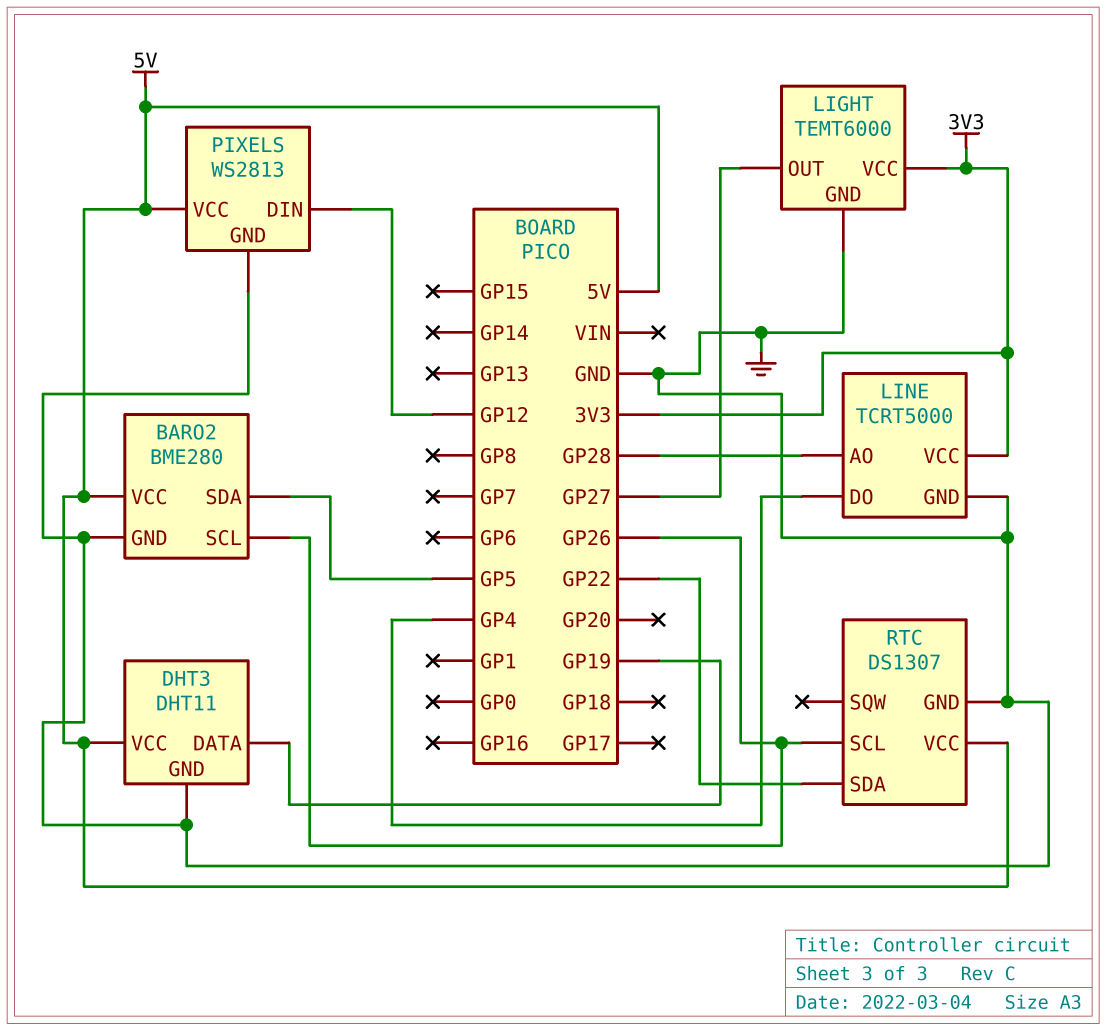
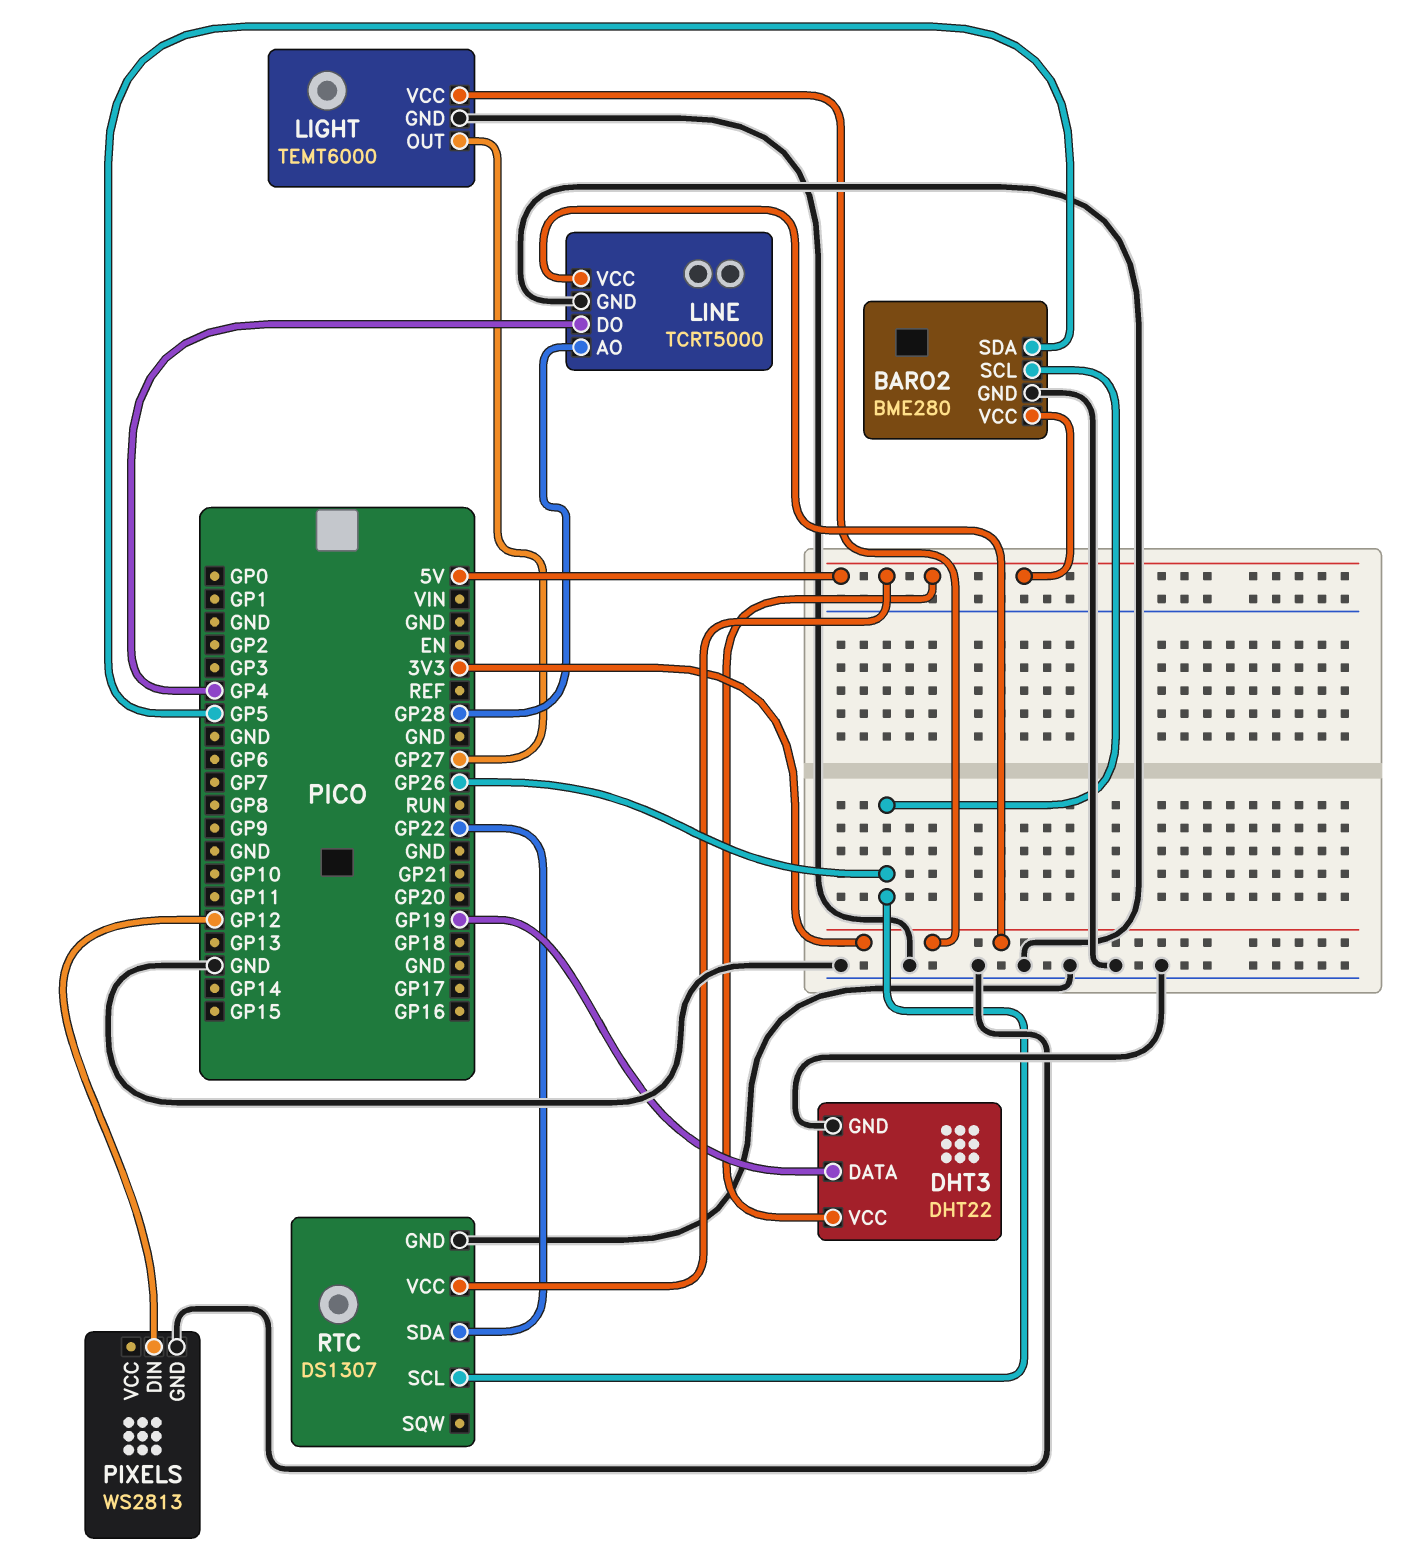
DHT3: DHT11 -> DHT22
PIXELS pin VCC: 5V -> none

